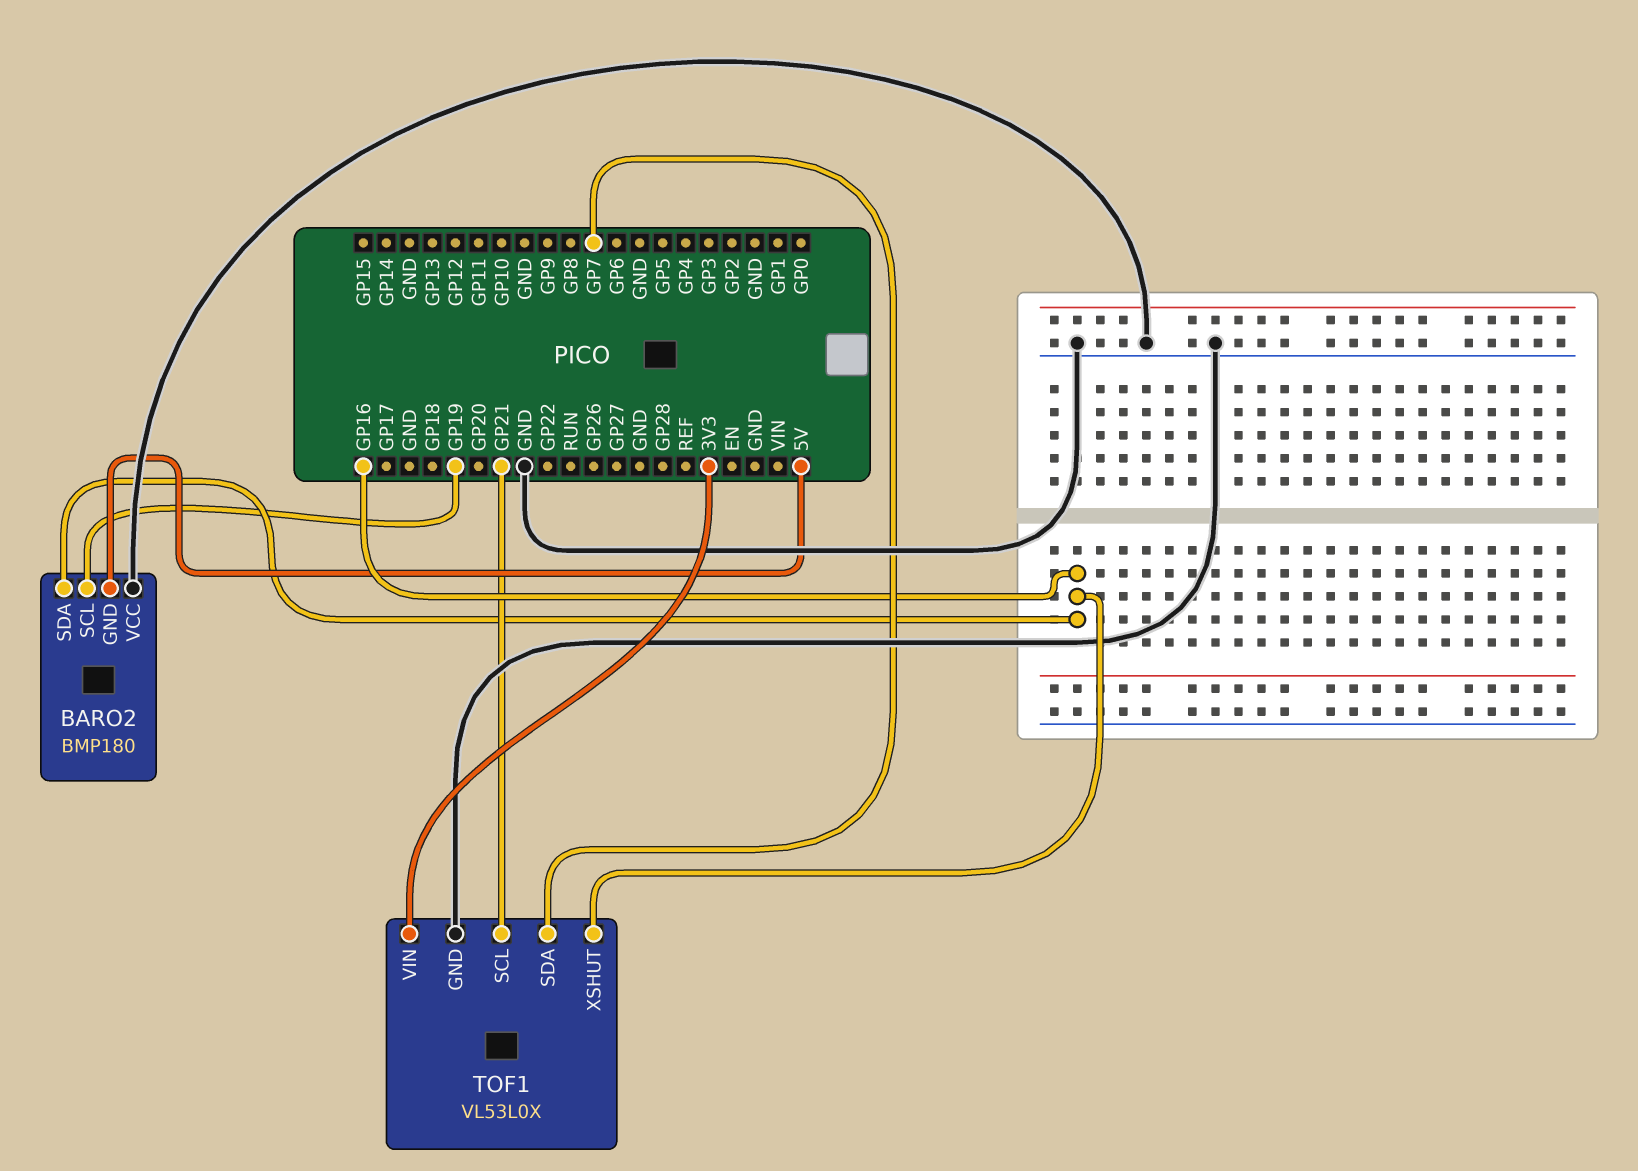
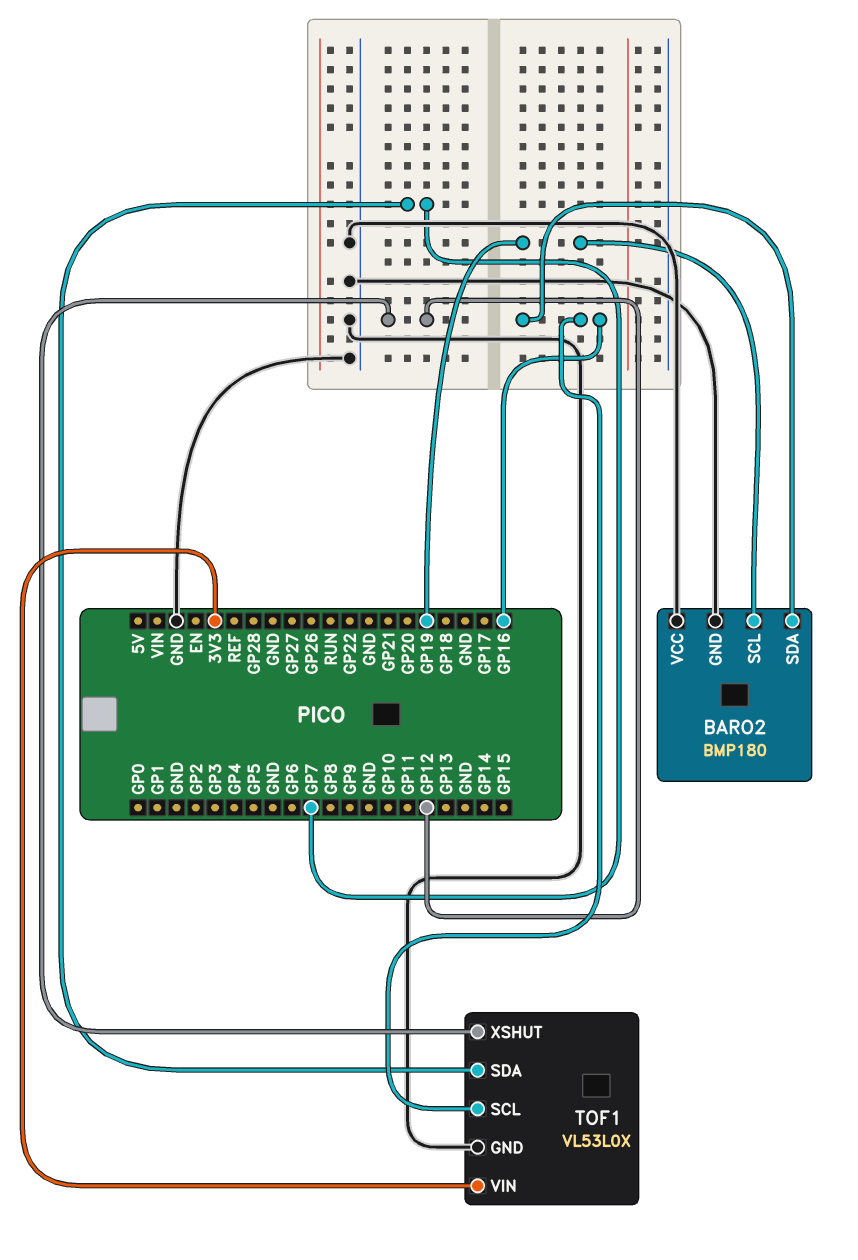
BARO2 pin GND: 5V -> GND
TOF1 pin SCL: GP21 -> GP16
TOF1 pin XSHUT: GP16 -> GP12

